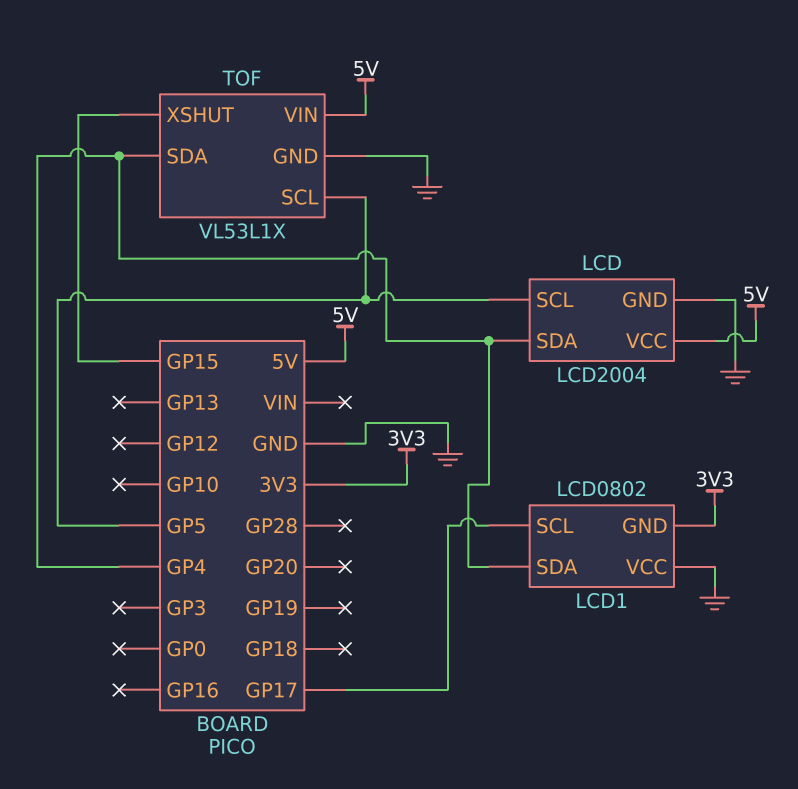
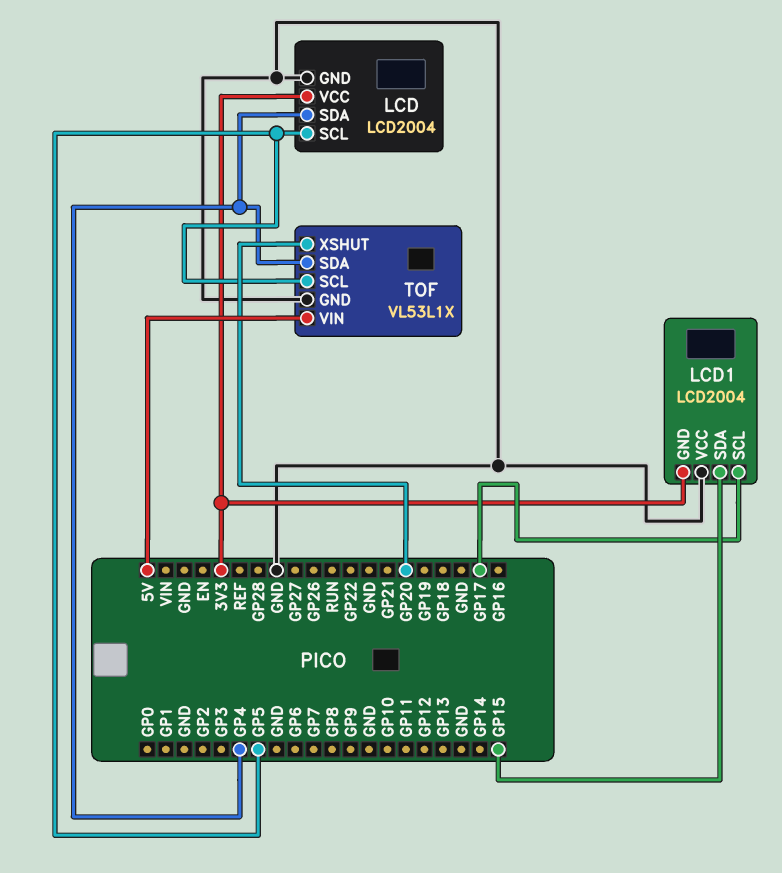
LCD pin VCC: 5V -> 3V3
LCD1: LCD0802 -> LCD2004
LCD1 pin SDA: GP4 -> GP15
TOF pin XSHUT: GP15 -> GP20

